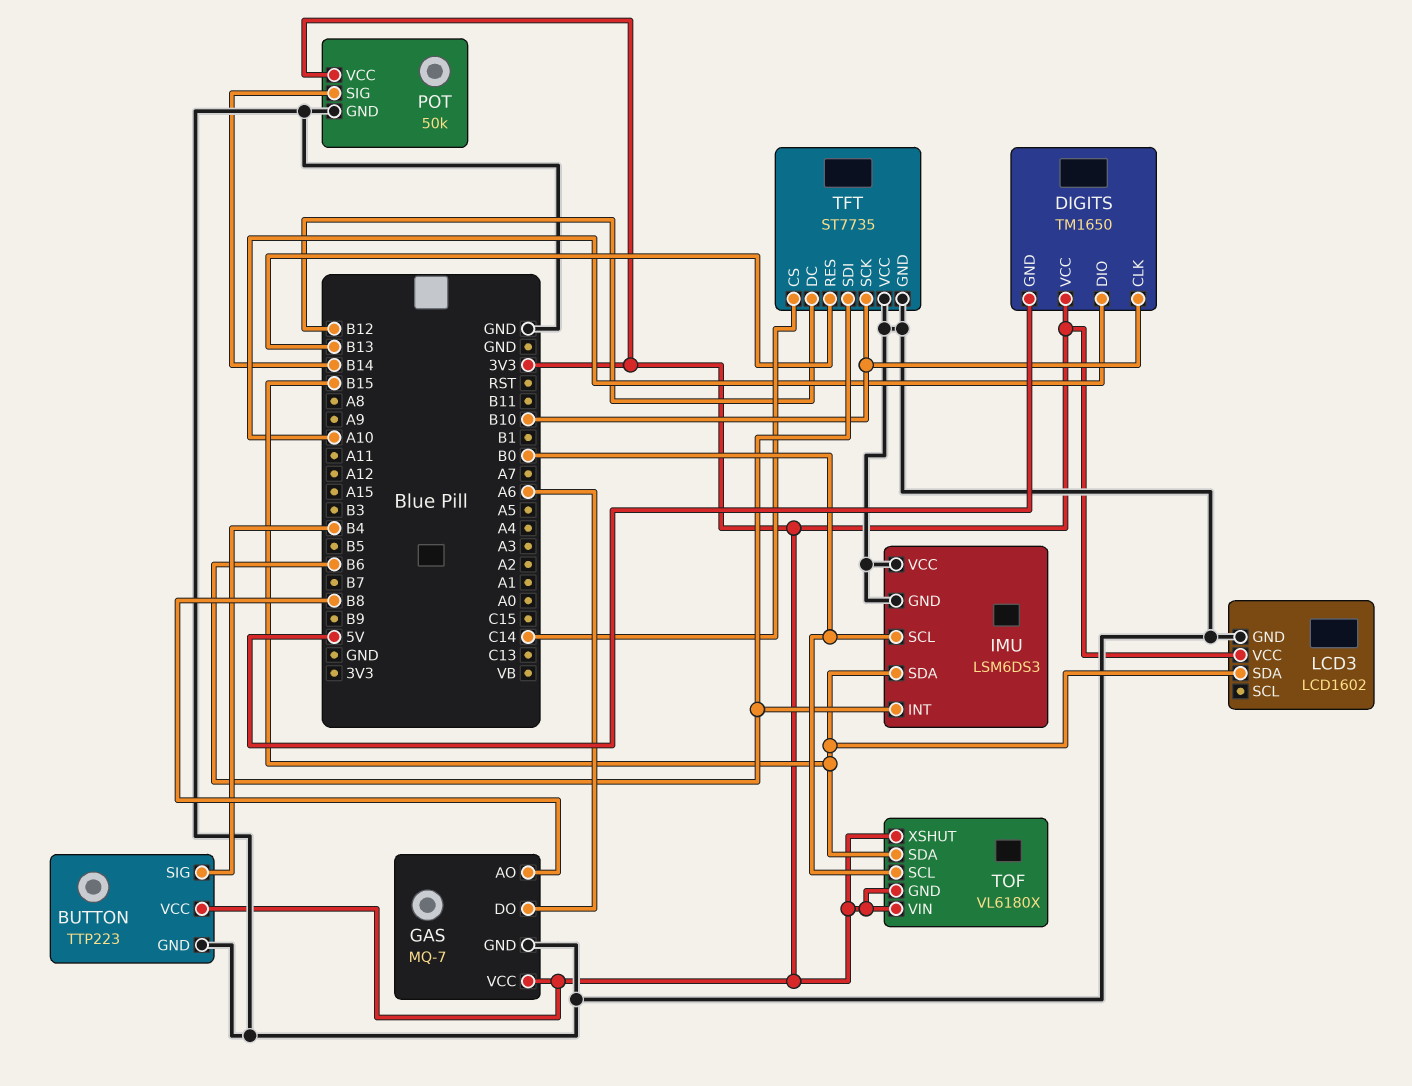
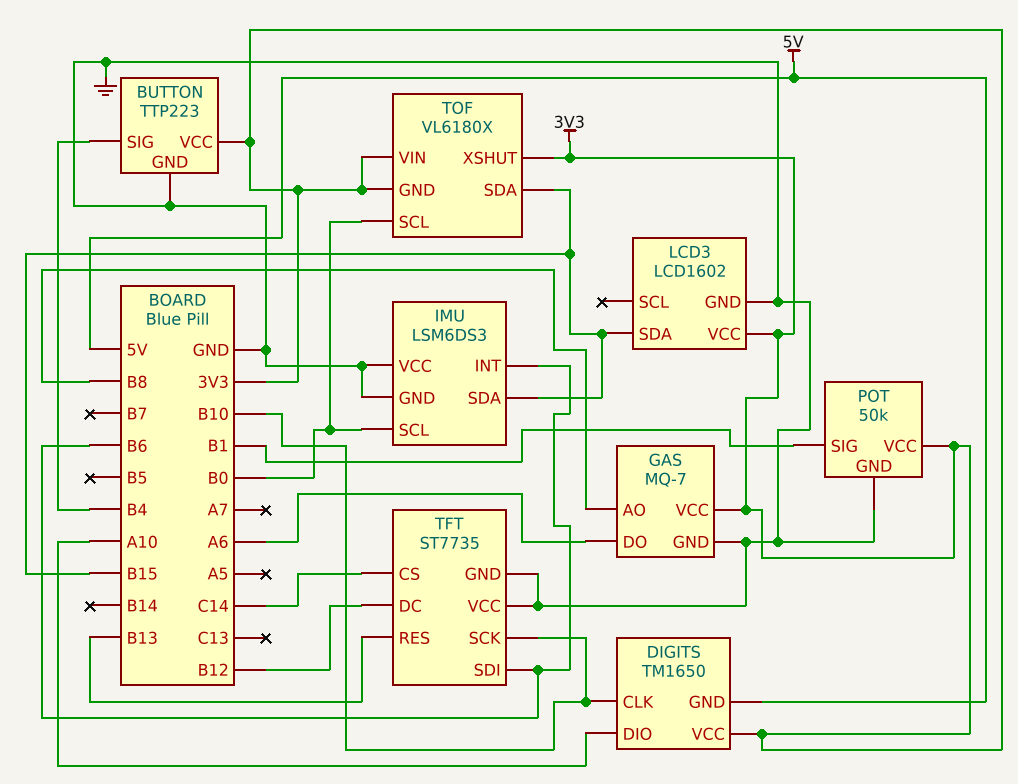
POT pin SIG: B14 -> B1

